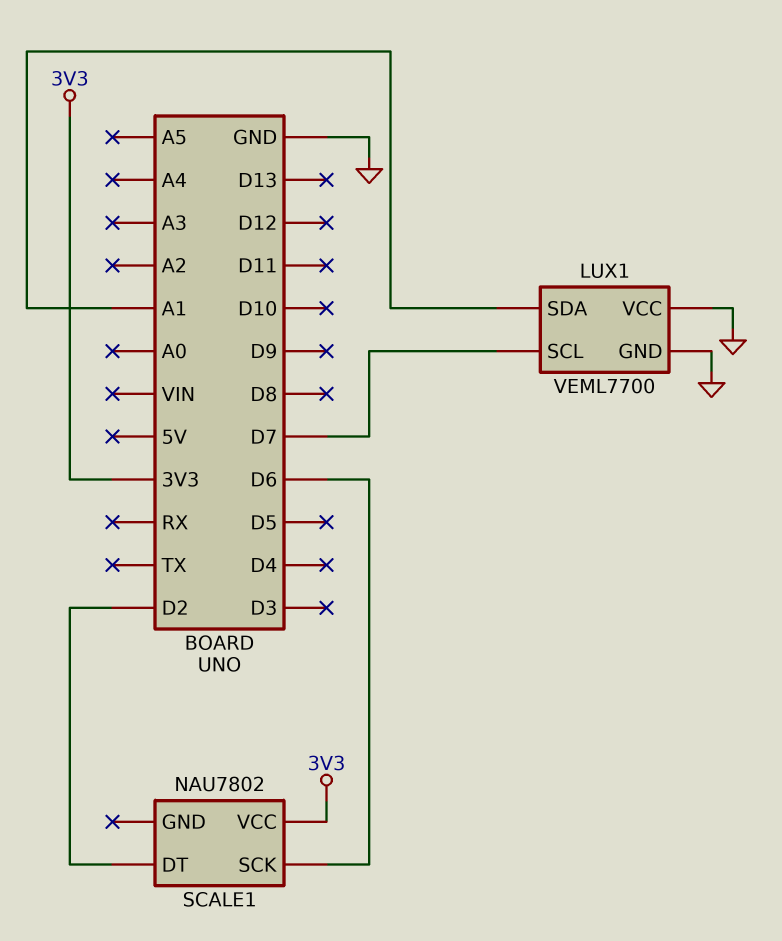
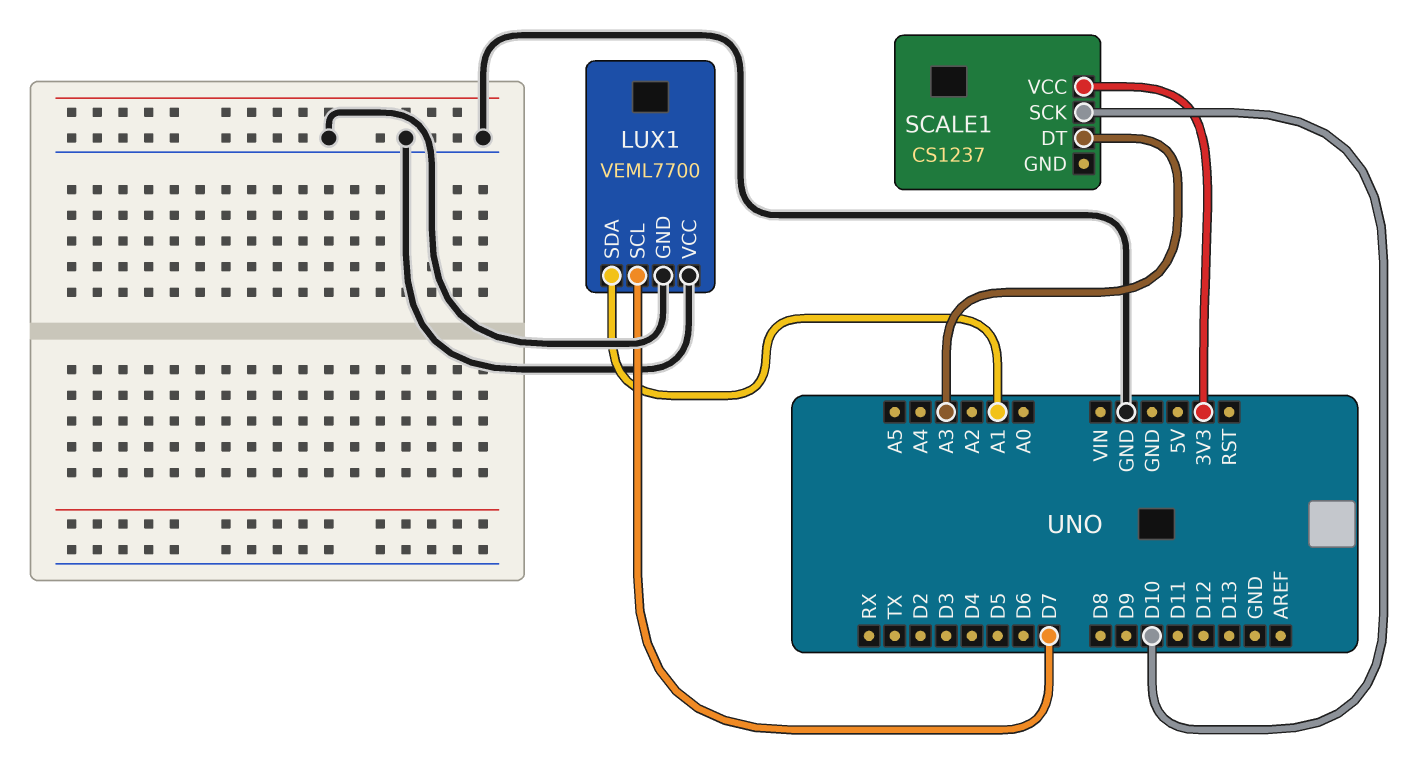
SCALE1: NAU7802 -> CS1237
SCALE1 pin DT: D2 -> A3
SCALE1 pin SCK: D6 -> D10

